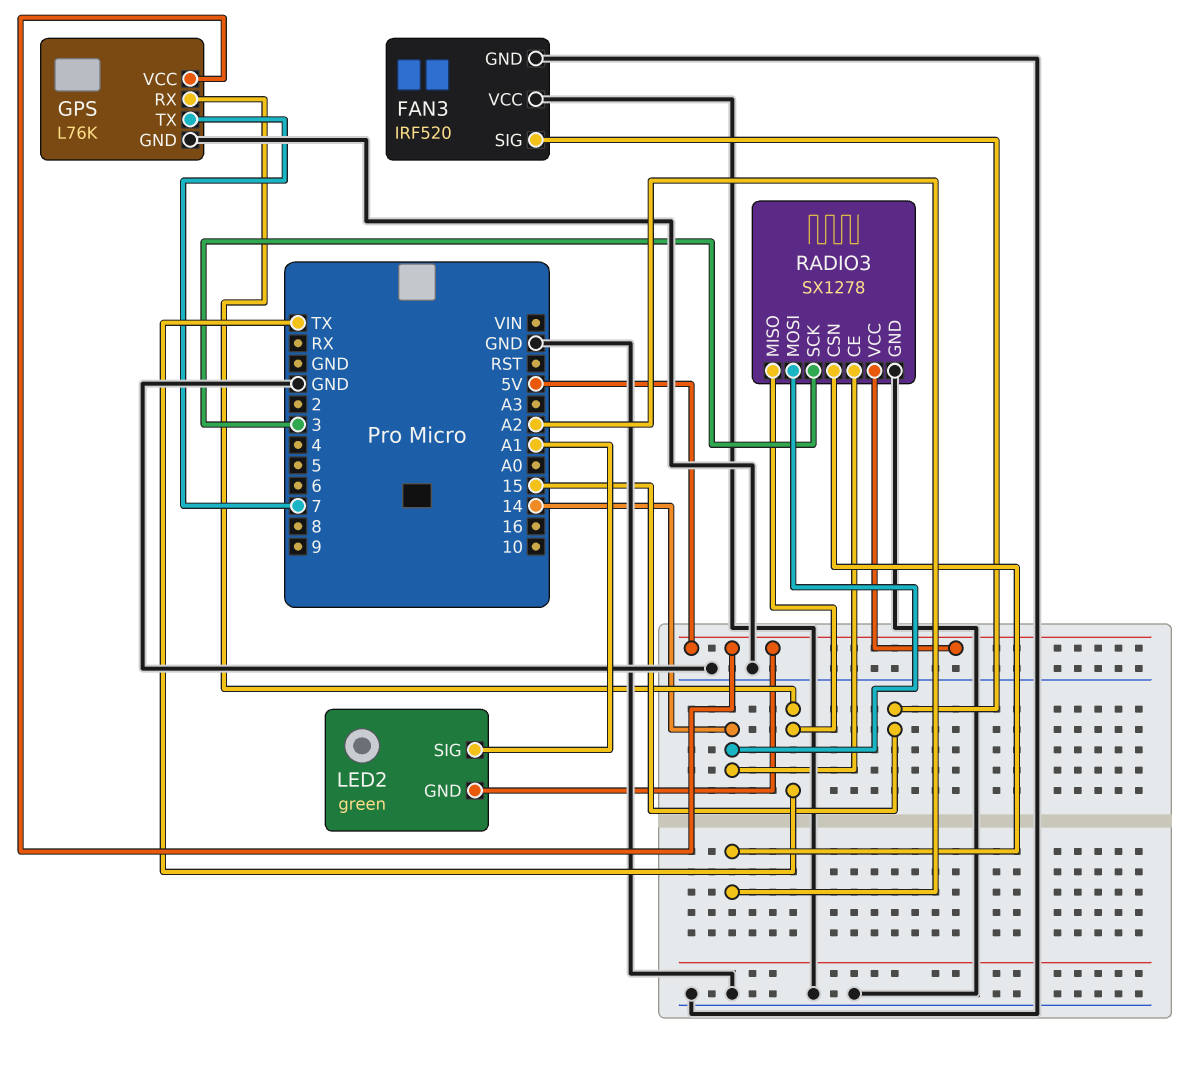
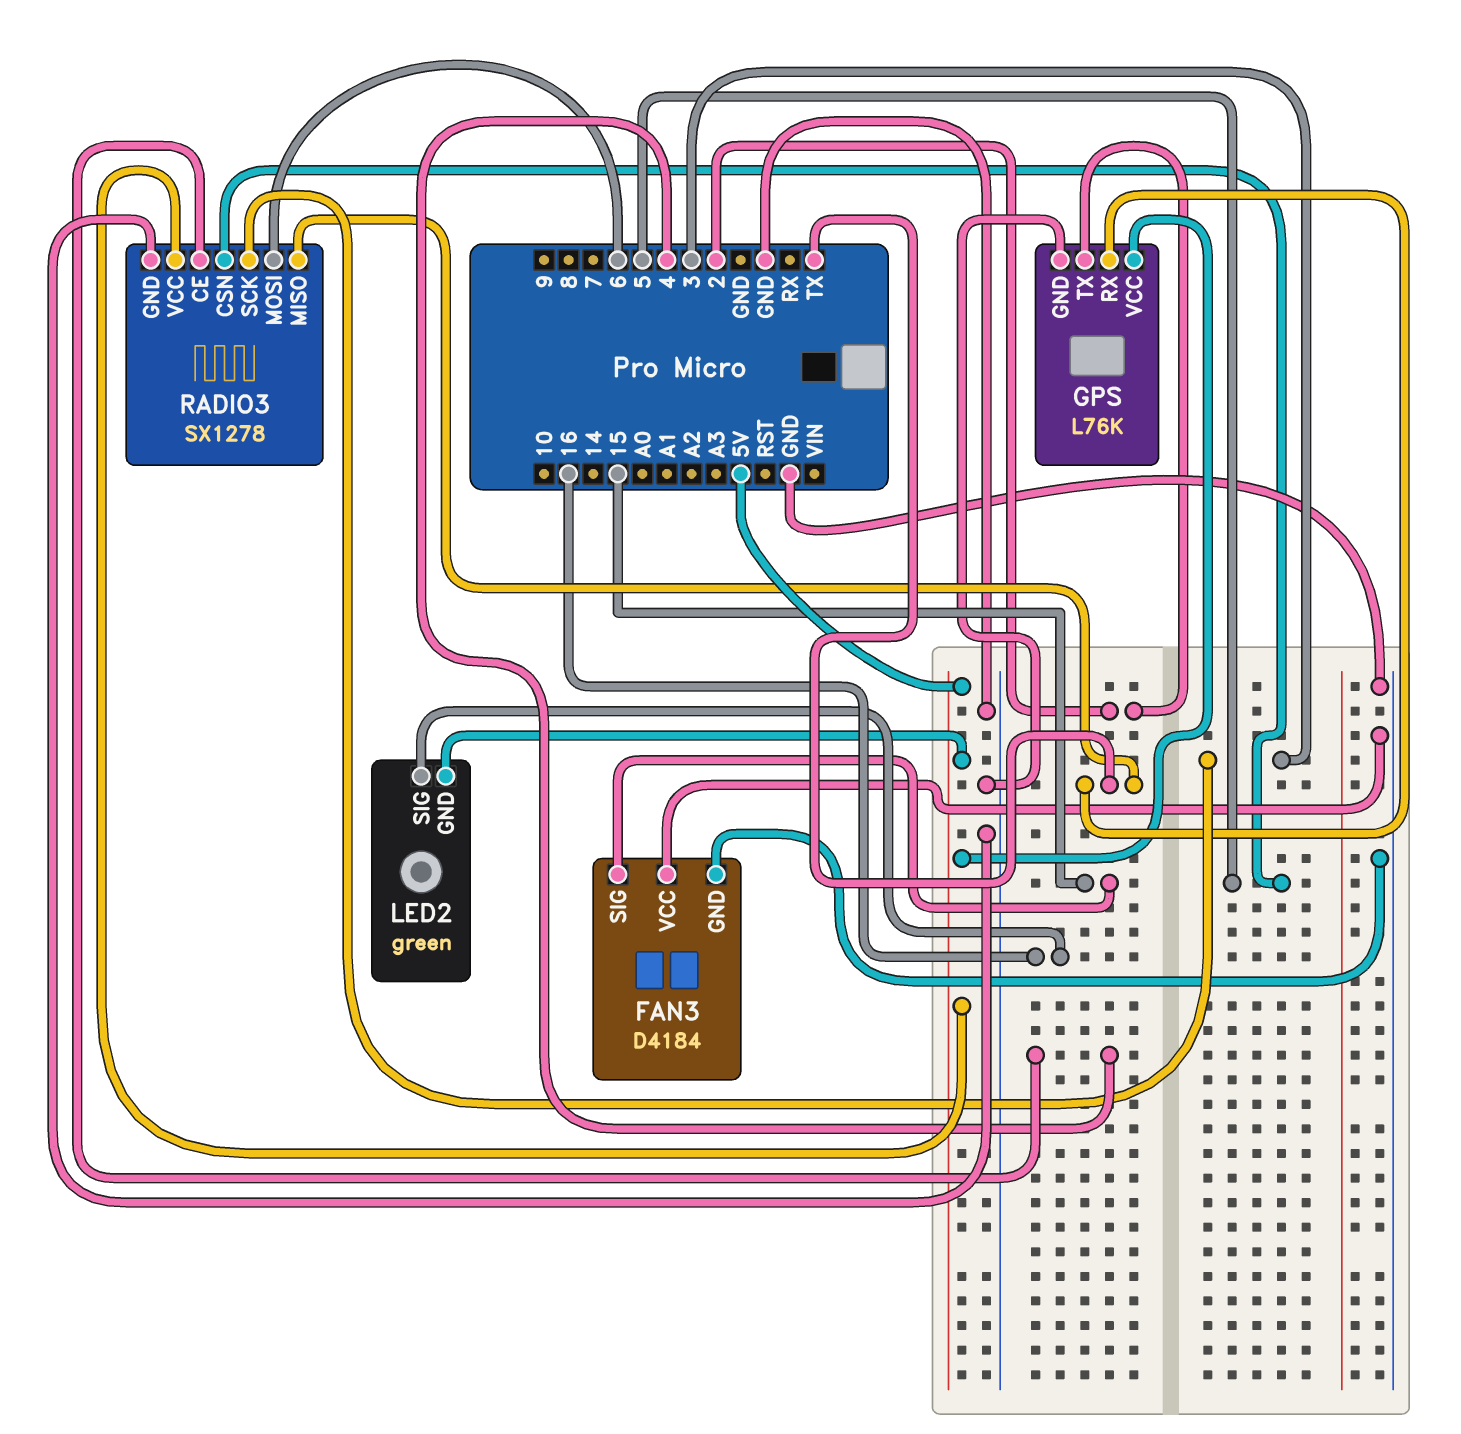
FAN3: IRF520 -> D4184
GPS pin TX: 7 -> 2
LED2 pin SIG: A1 -> 16
RADIO3 pin CE: 14 -> 4
RADIO3 pin CSN: A2 -> 5
RADIO3 pin MOSI: 14 -> 6

